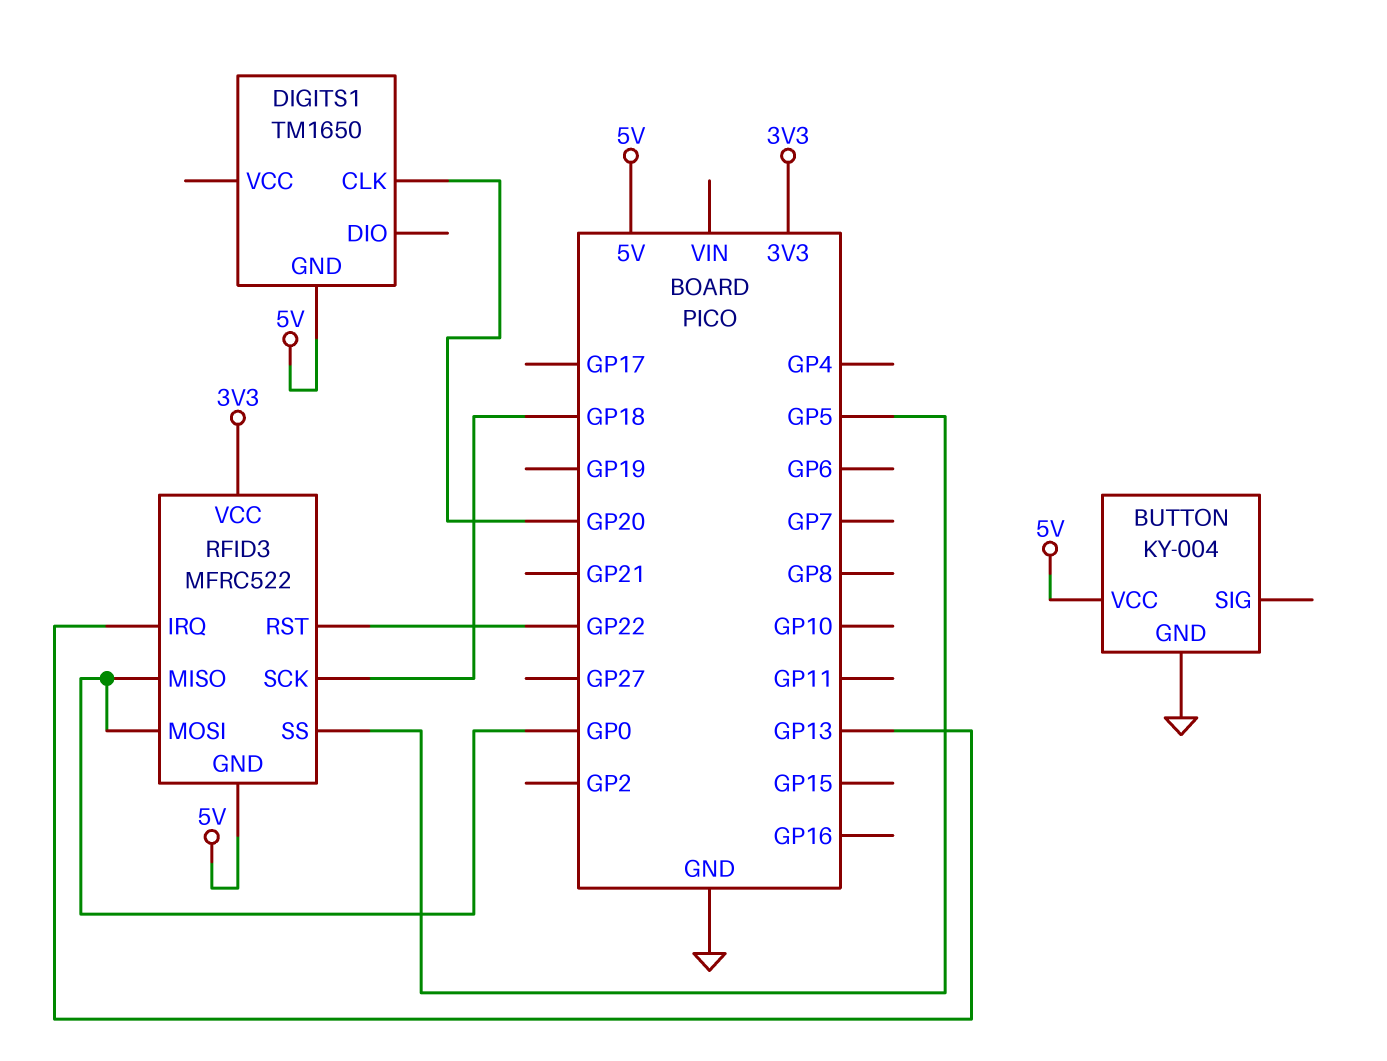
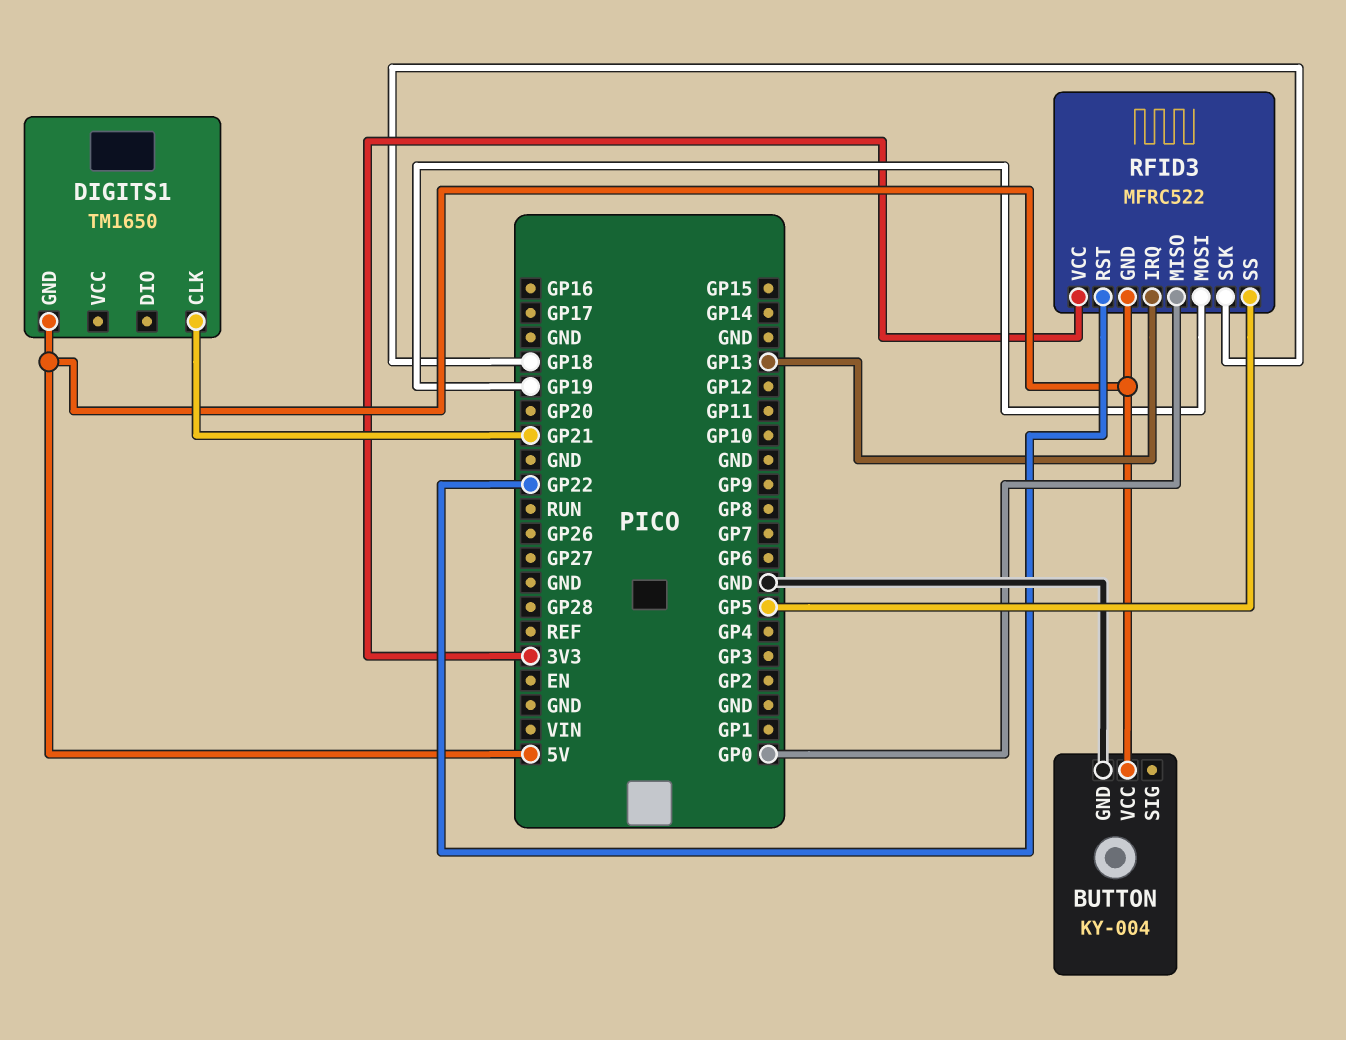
DIGITS1 pin CLK: GP20 -> GP21
RFID3 pin MOSI: GP0 -> GP19

